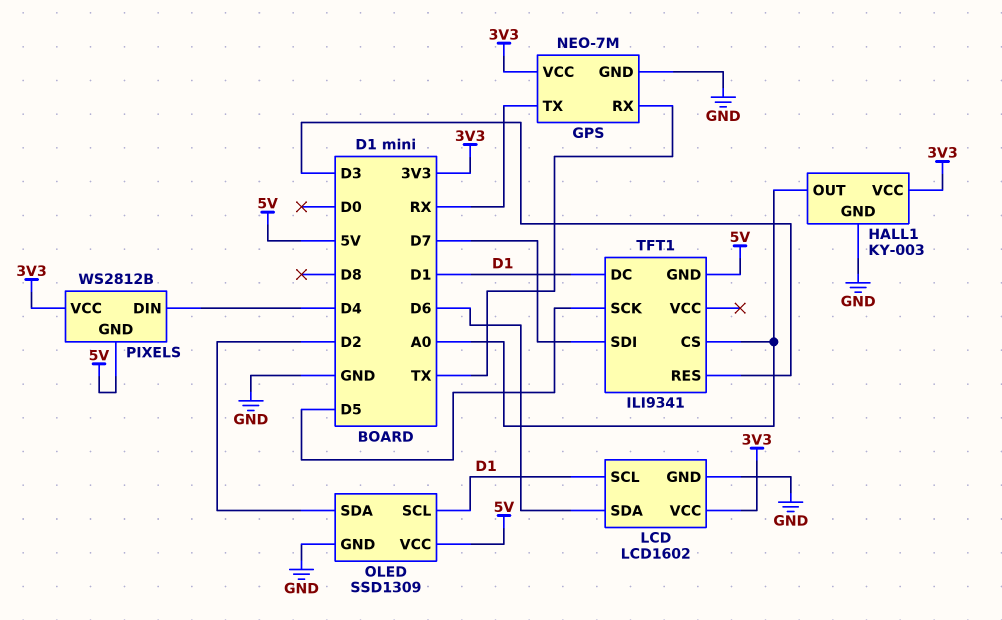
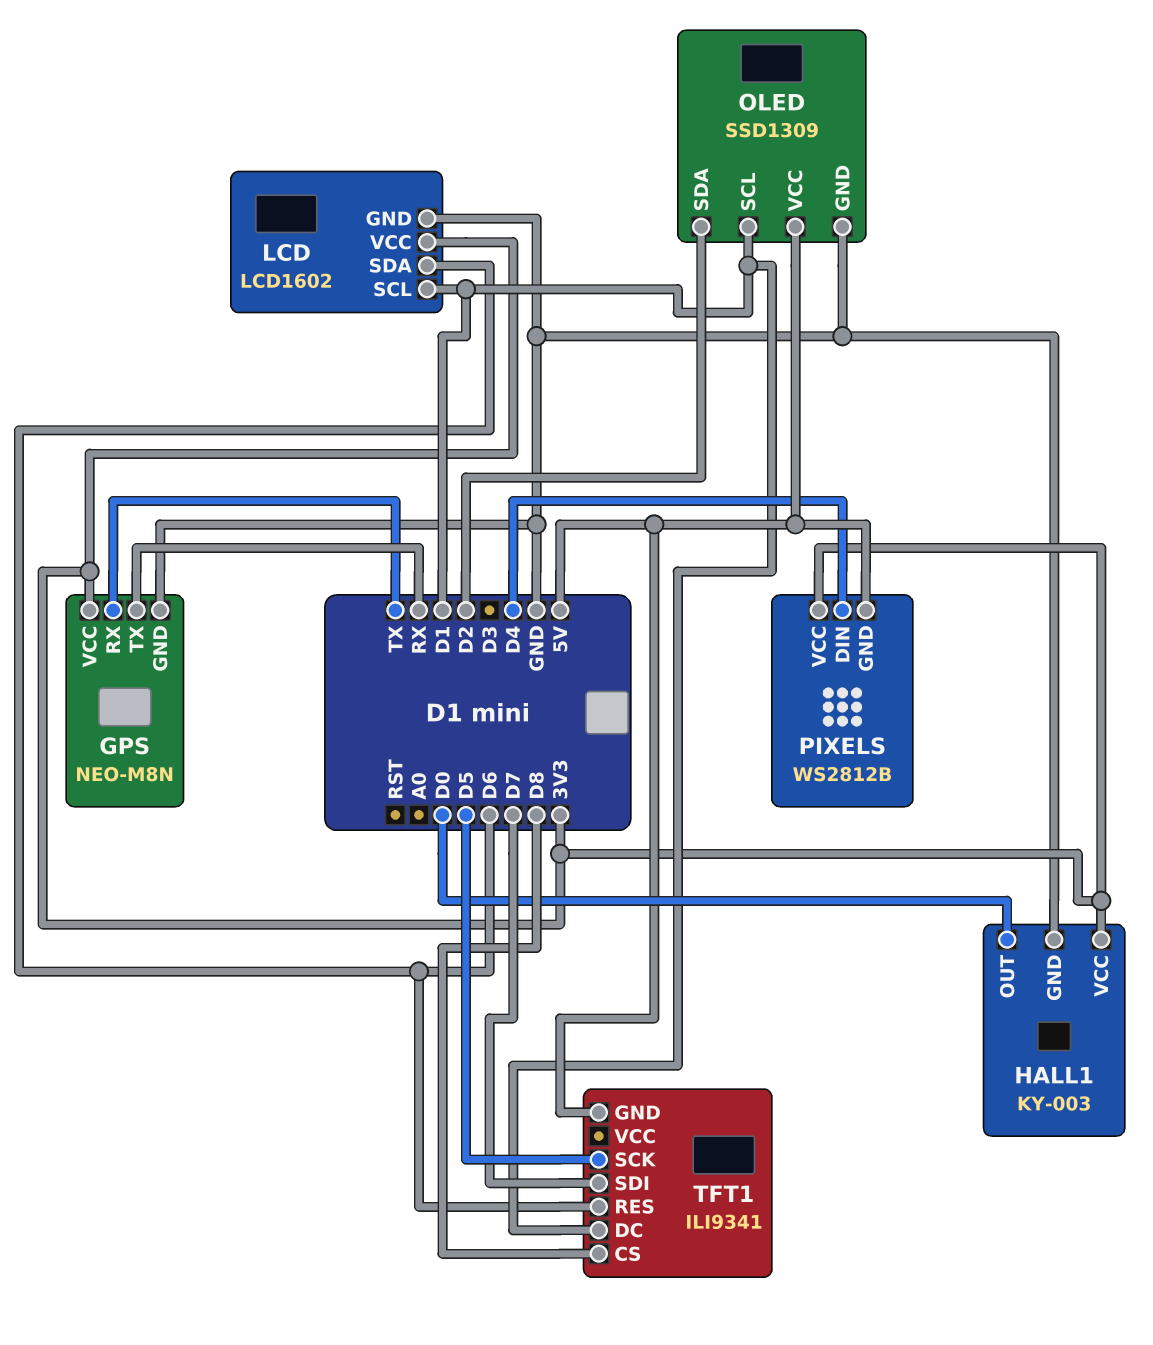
GPS: NEO-7M -> NEO-M8N
HALL1 pin OUT: A0 -> D0
TFT1 pin CS: A0 -> D8
TFT1 pin RES: D3 -> D6

